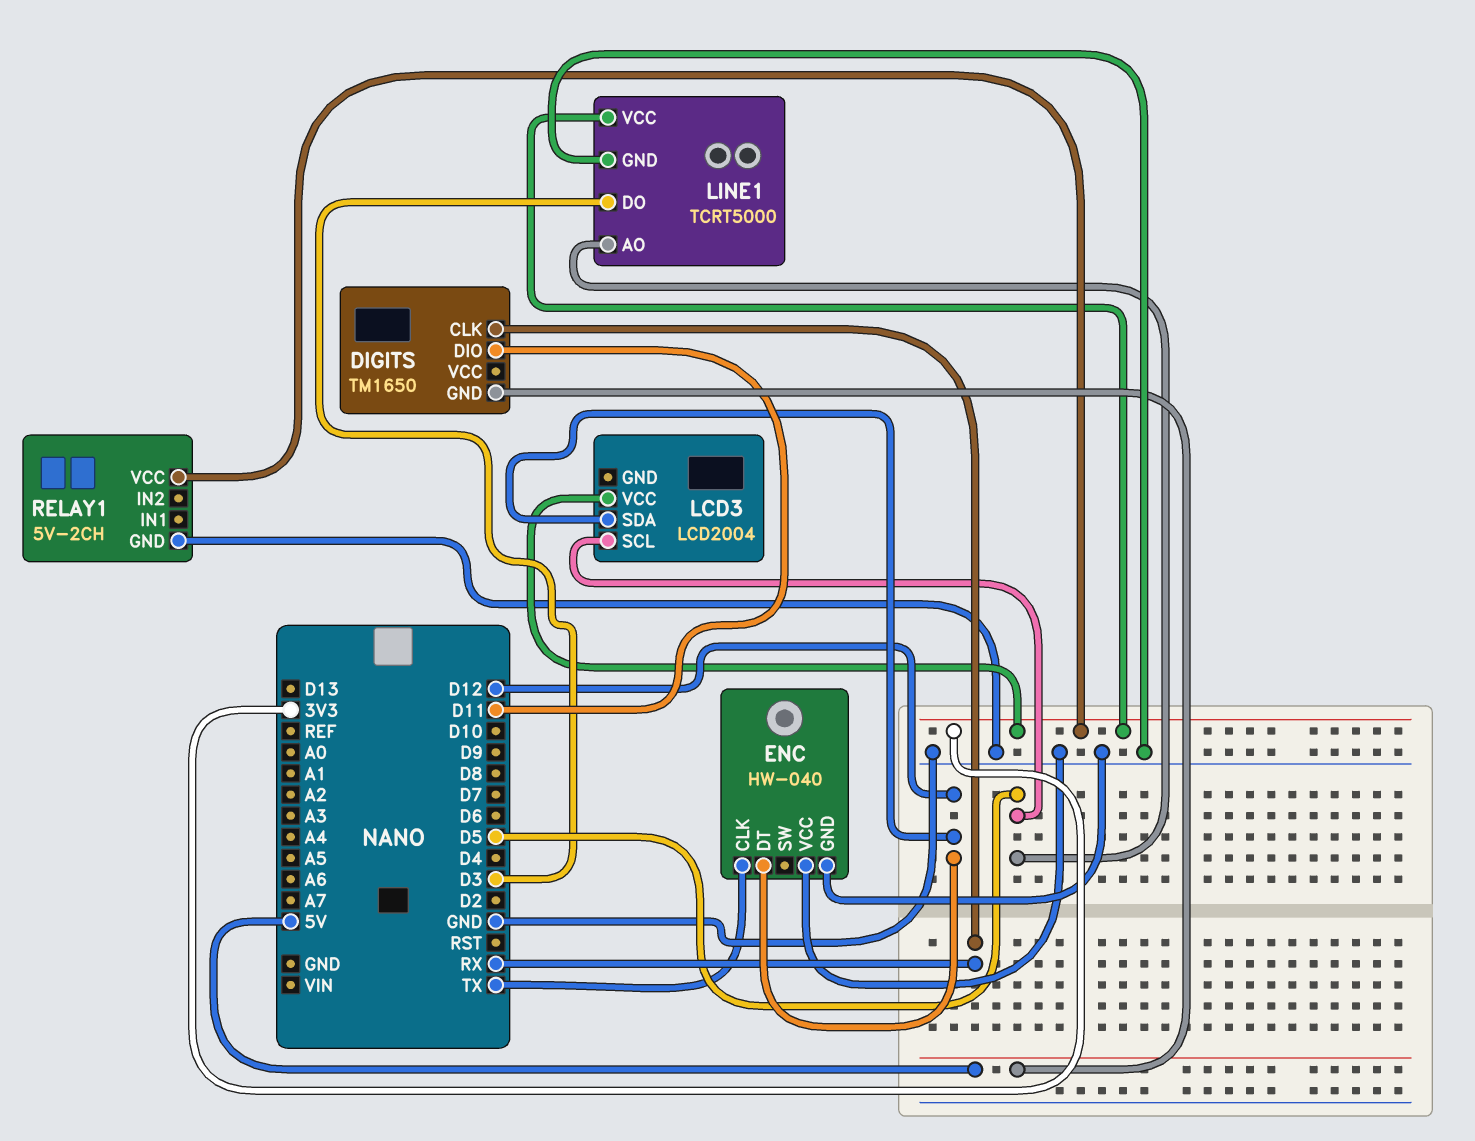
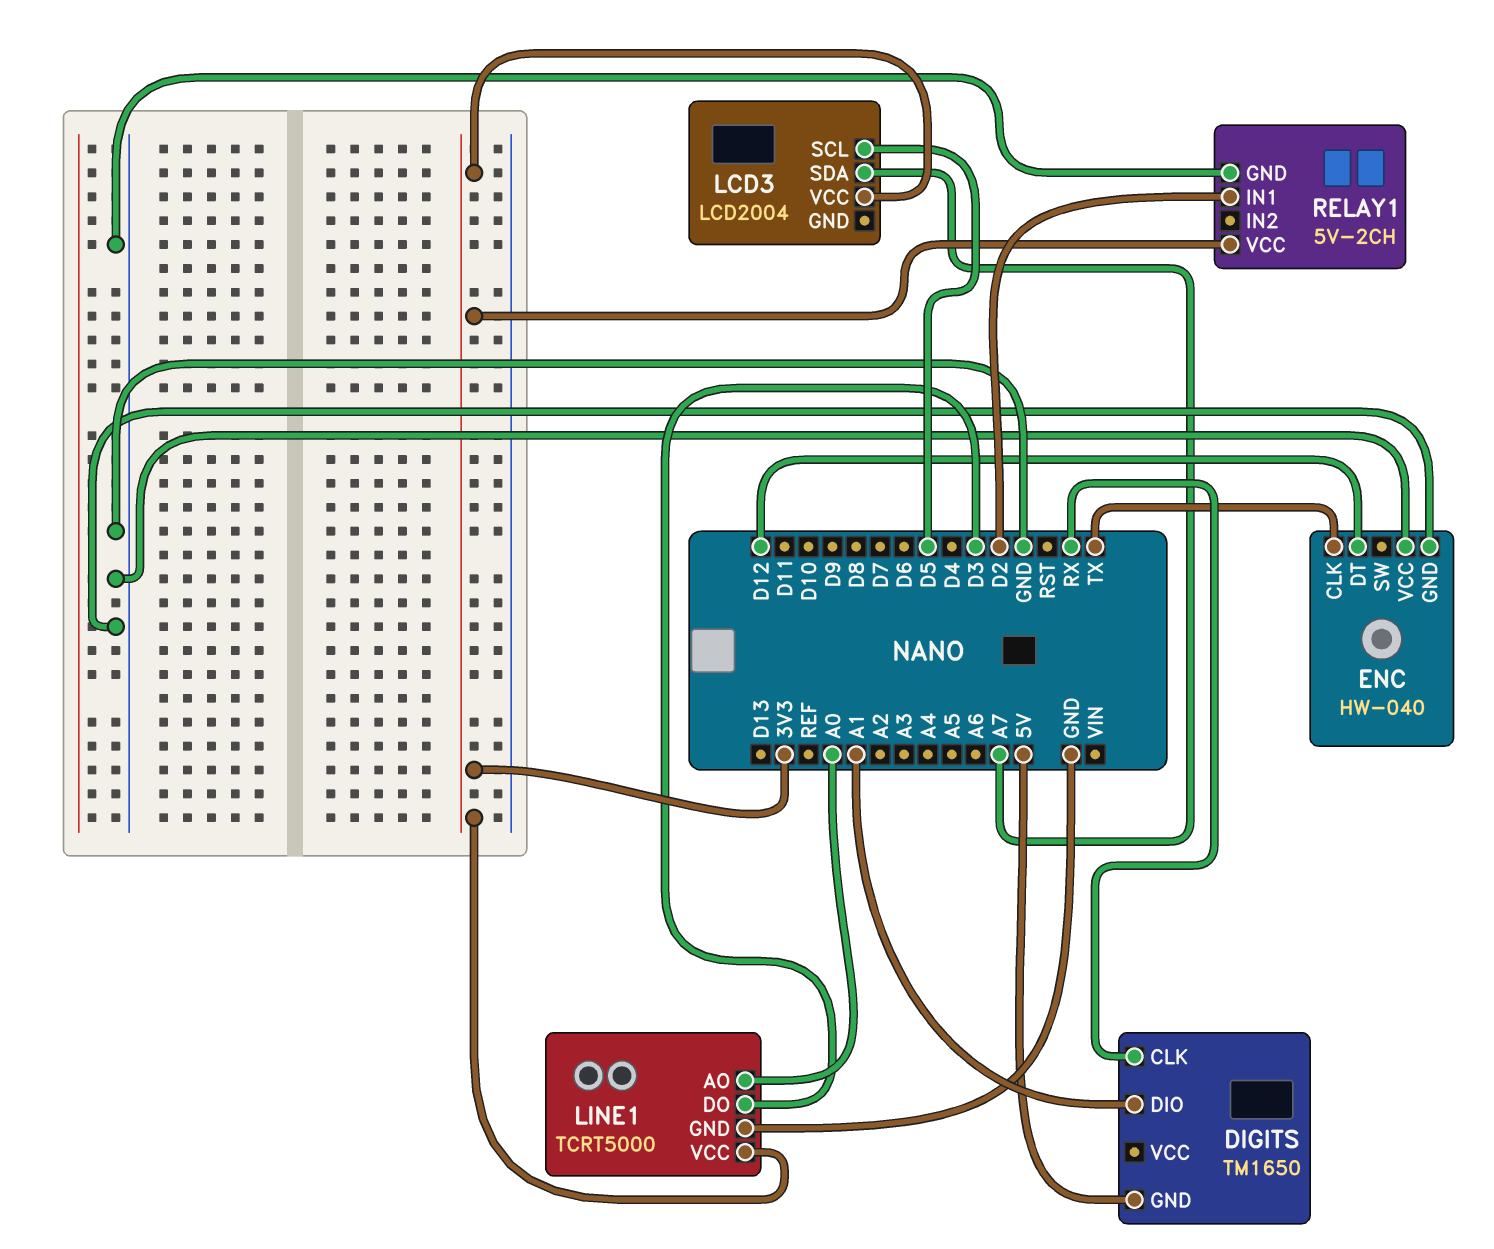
DIGITS pin DIO: D11 -> A1
LCD3 pin SDA: D12 -> A7
LINE1 pin AO: D5 -> A0
RELAY1 pin IN1: none -> D2

